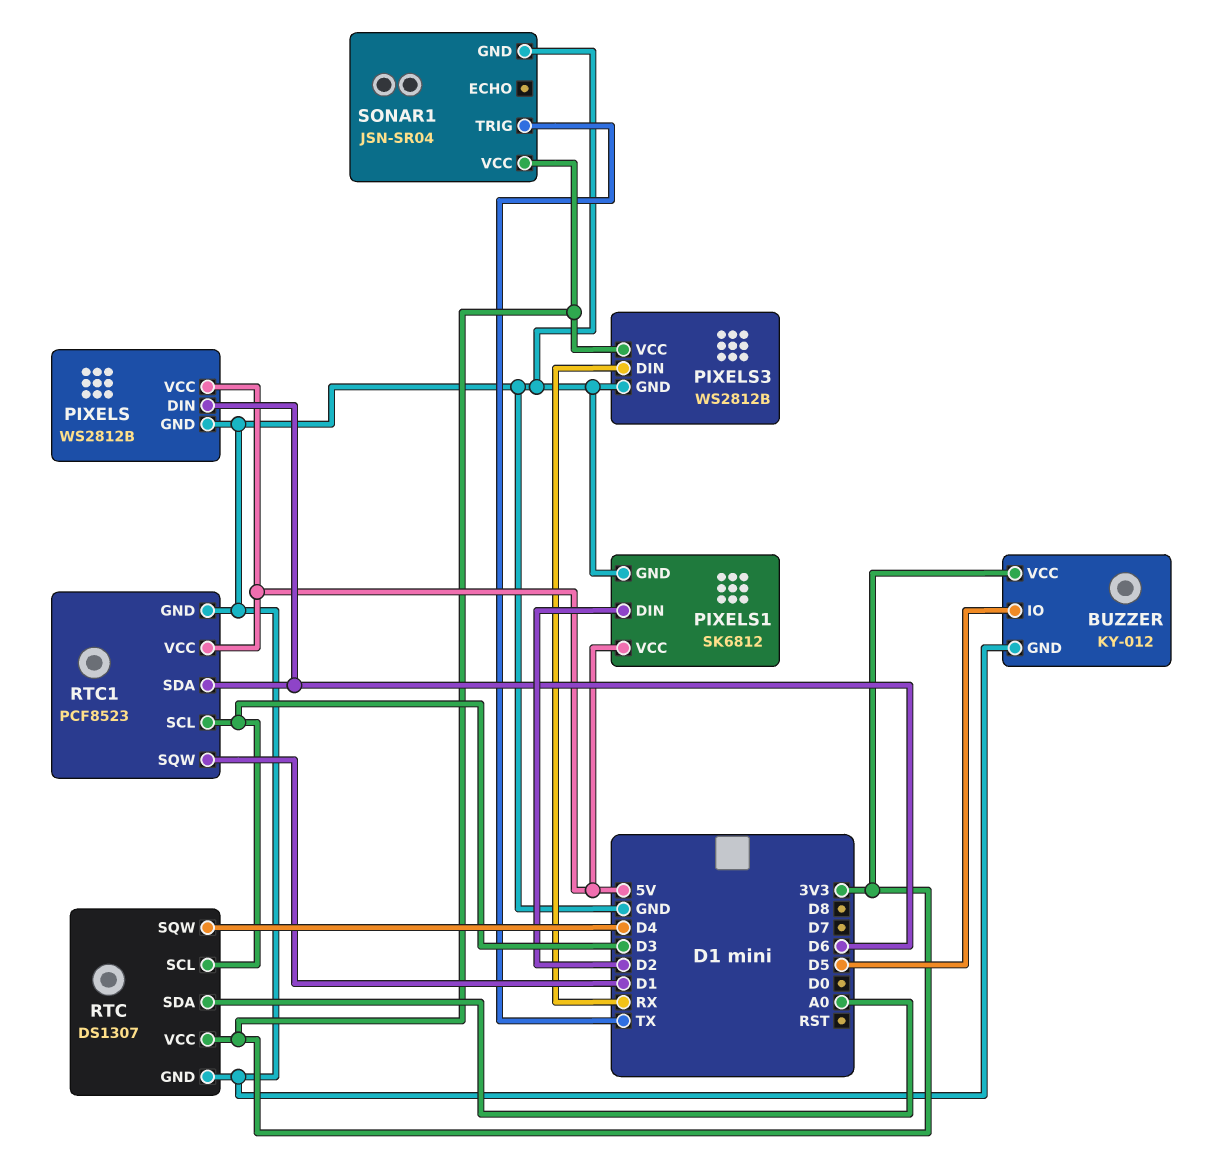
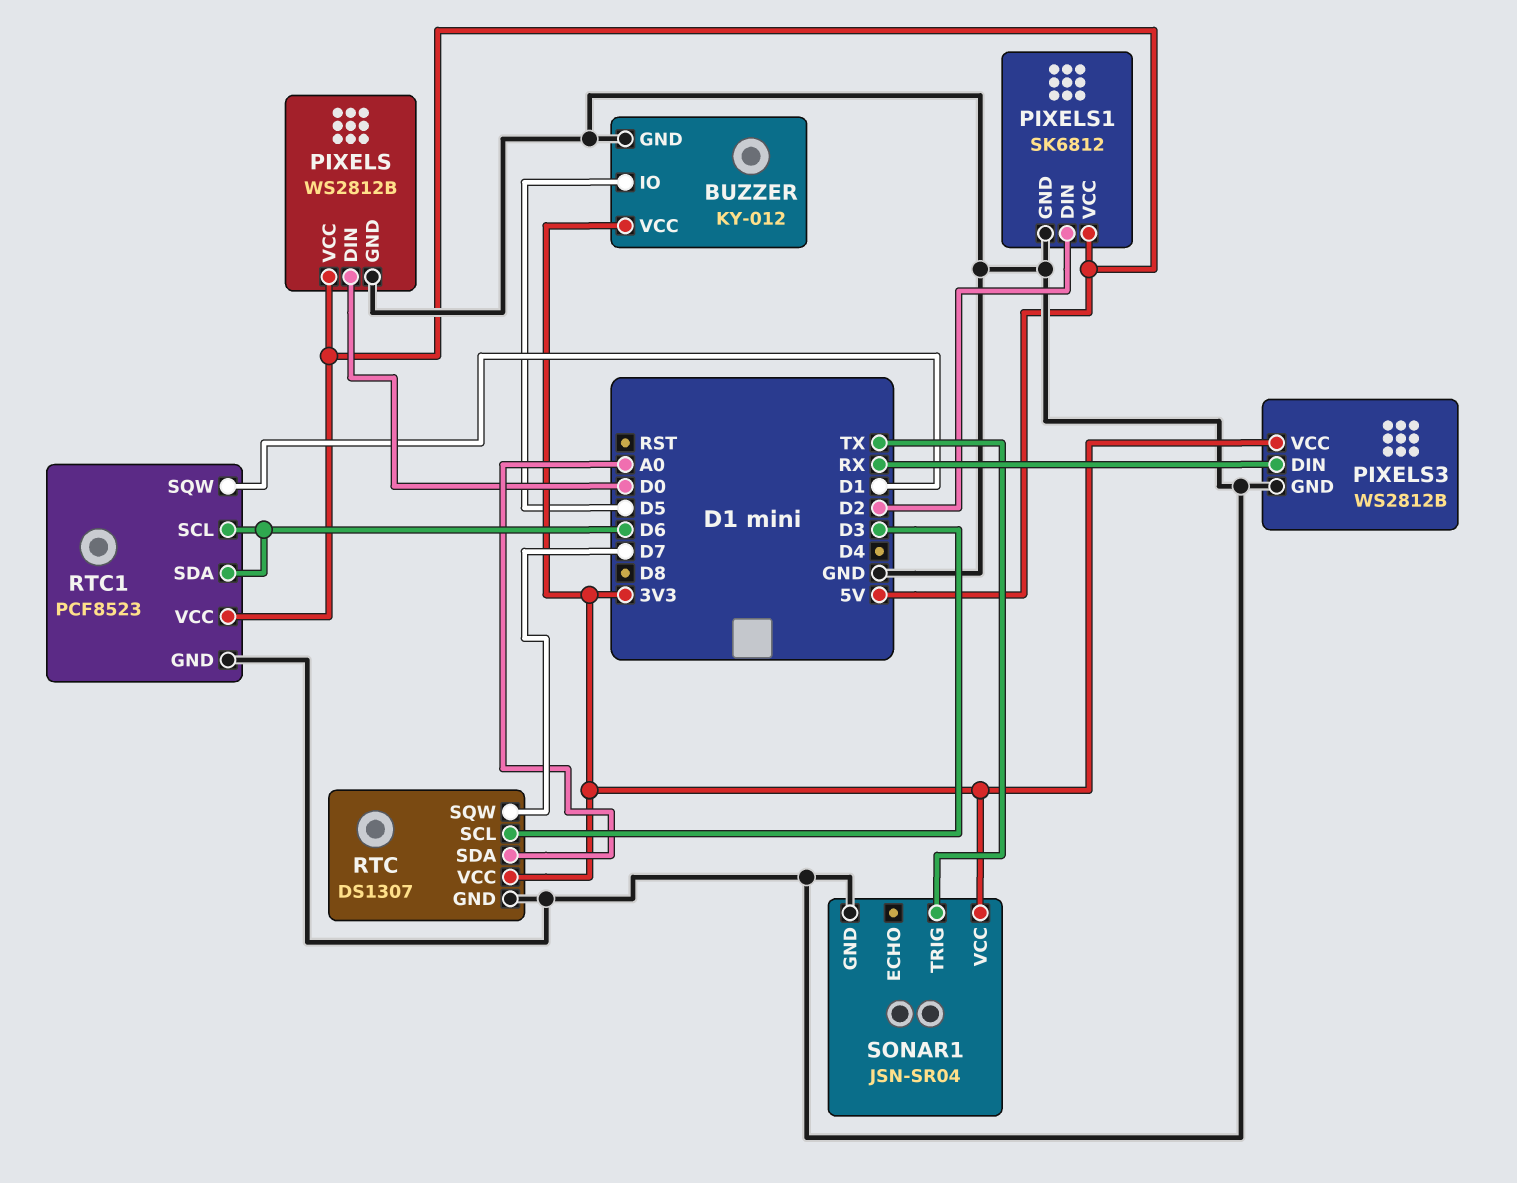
PIXELS pin DIN: D6 -> D0
RTC pin SQW: D4 -> D7
RTC1 pin SCL: D3 -> D6

